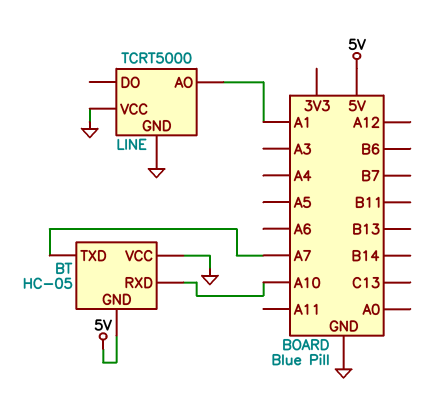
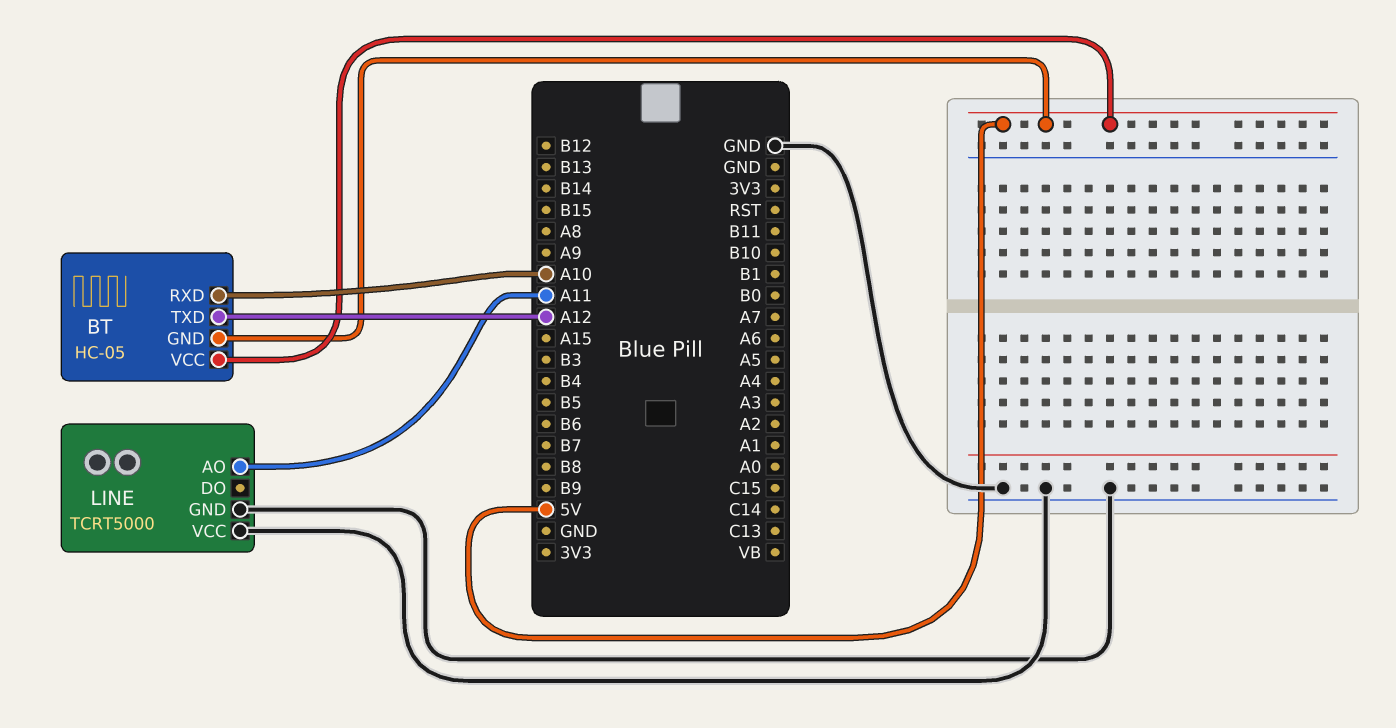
BT pin TXD: A7 -> A12
BT pin VCC: GND -> 5V
LINE pin AO: A1 -> A11

